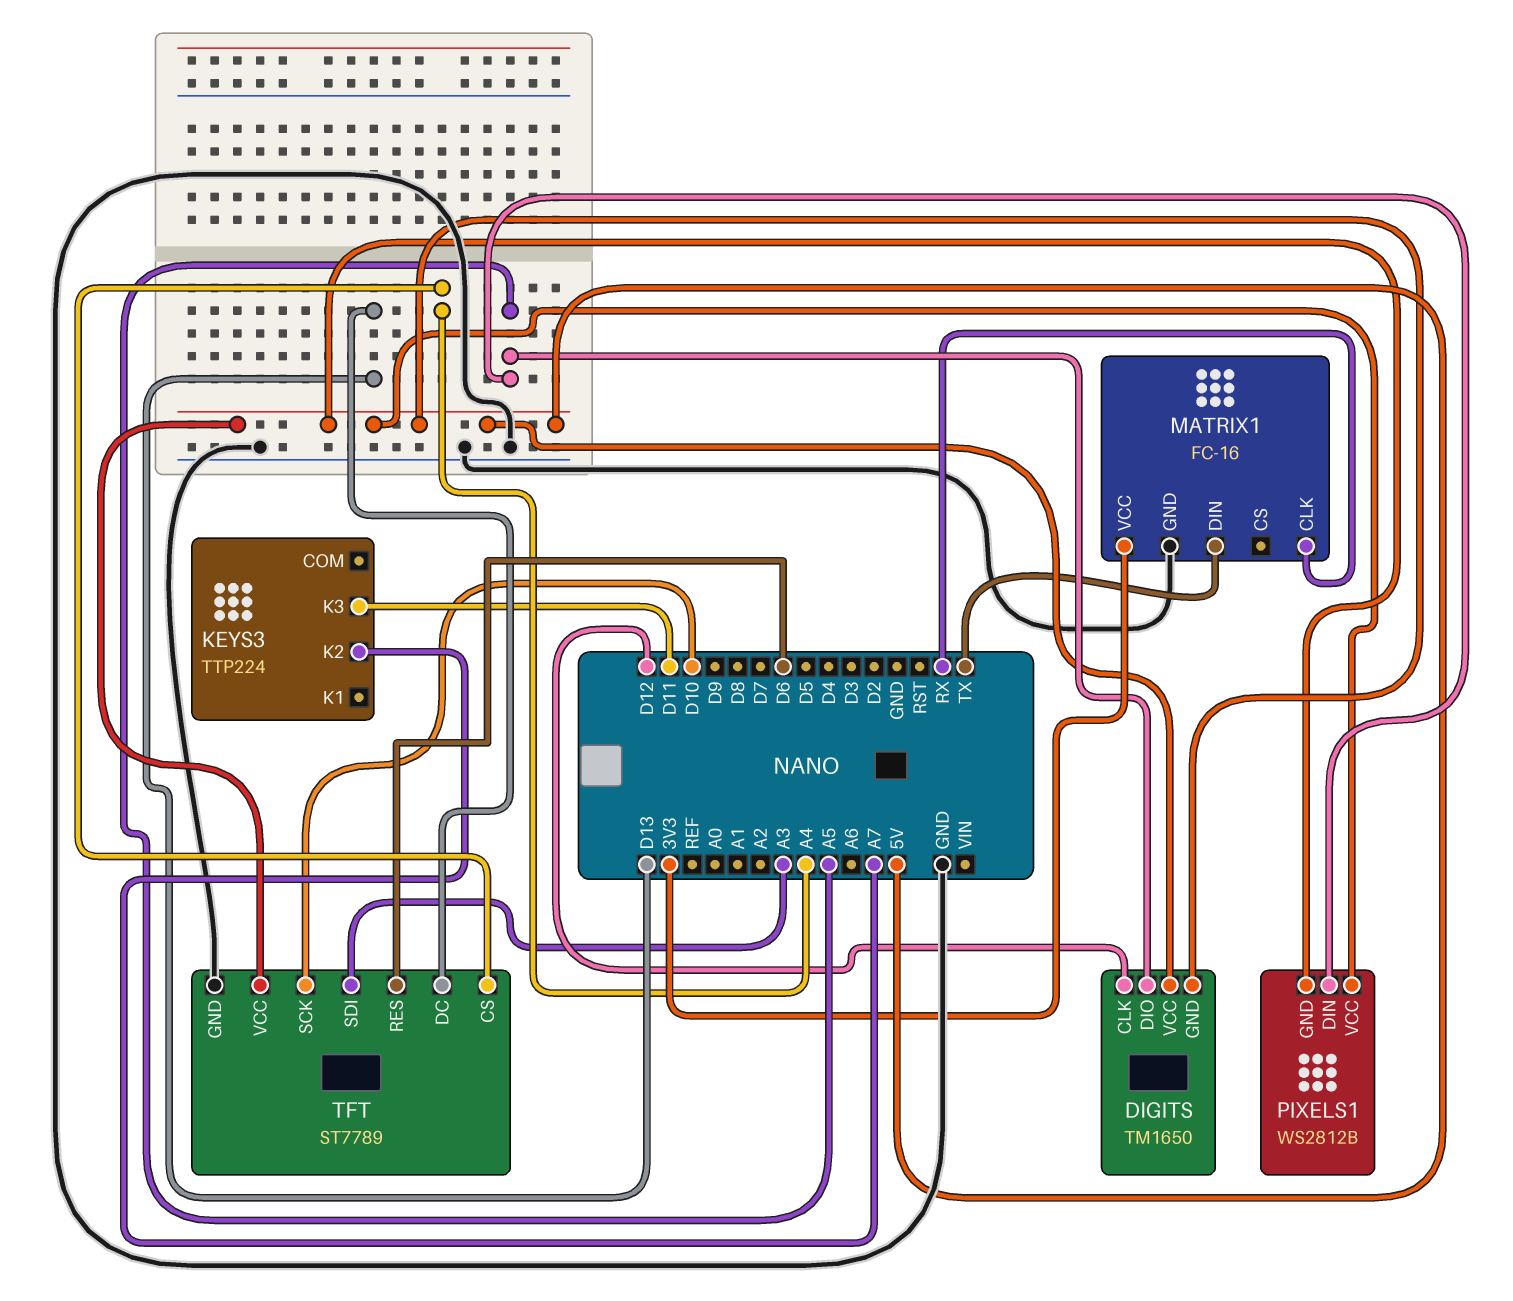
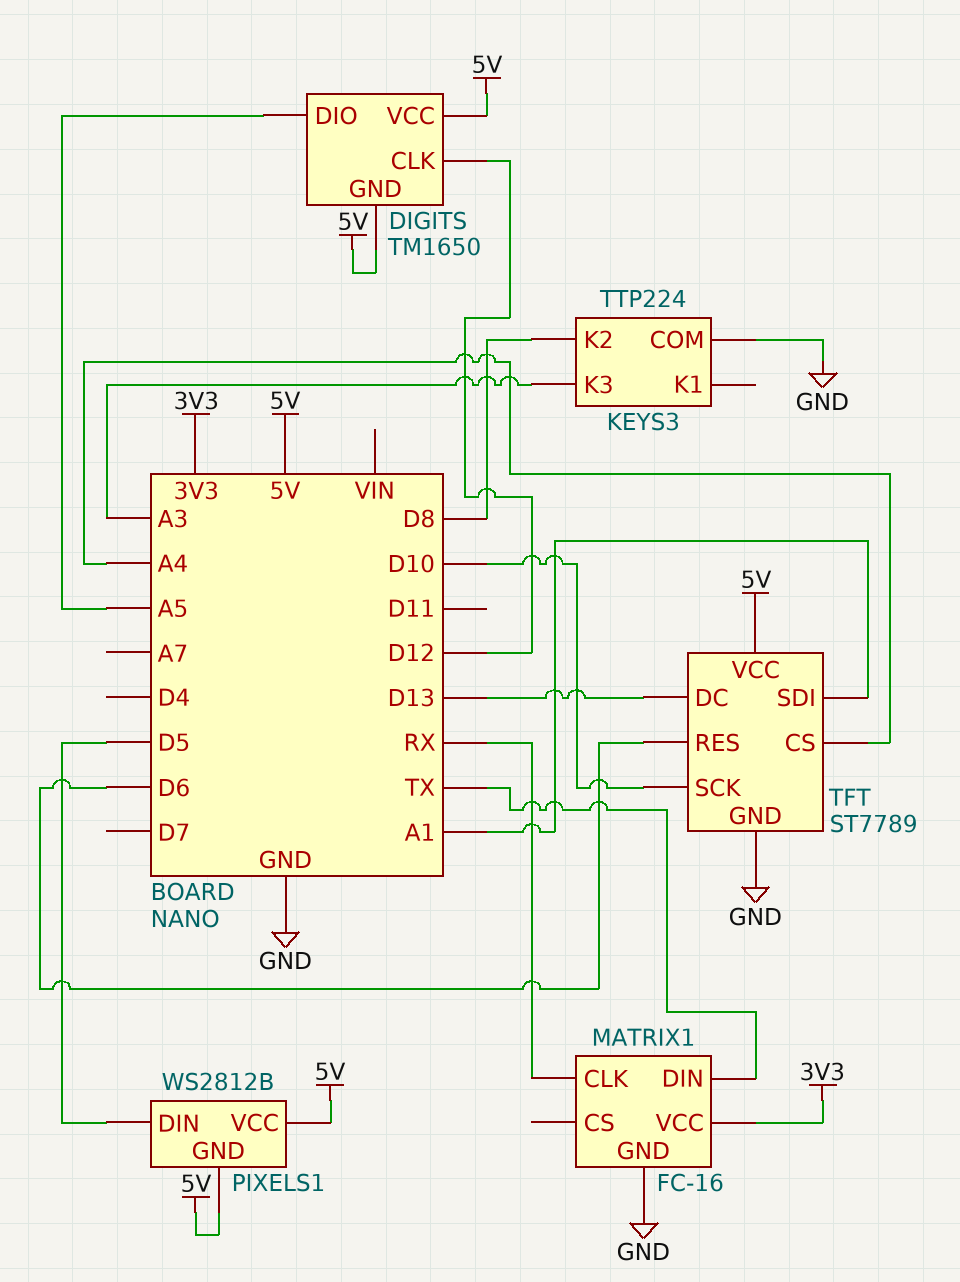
KEYS3 pin COM: none -> GND
KEYS3 pin K2: A7 -> D8
KEYS3 pin K3: D11 -> A3
PIXELS1 pin DIN: A5 -> D5
TFT pin SDI: A3 -> A1

